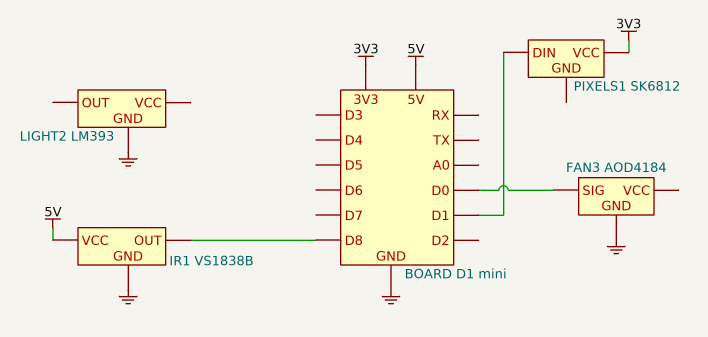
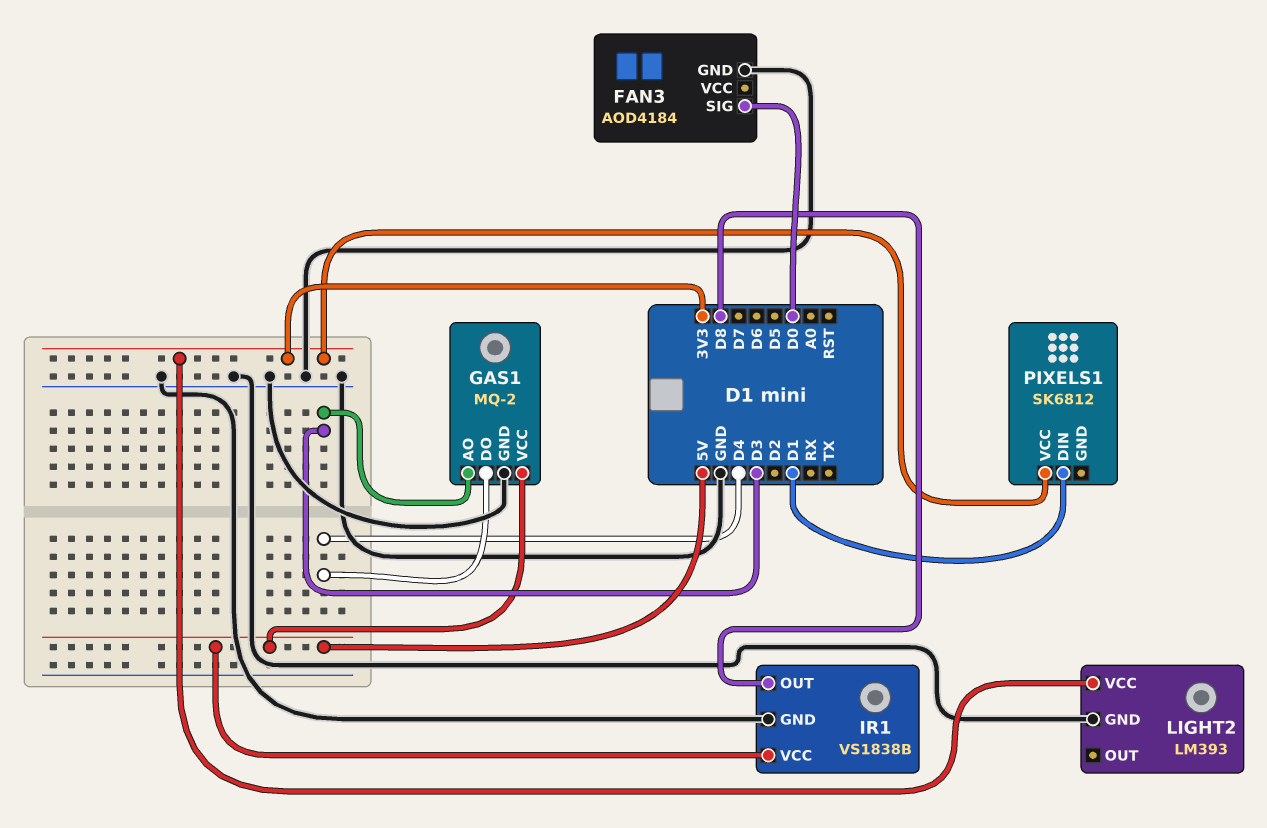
GAS1: none -> MQ-2
GAS1 pin AO: none -> D3
GAS1 pin DO: none -> D4
GAS1 pin GND: none -> GND
GAS1 pin VCC: none -> 5V
LIGHT2 pin VCC: none -> 3V3

